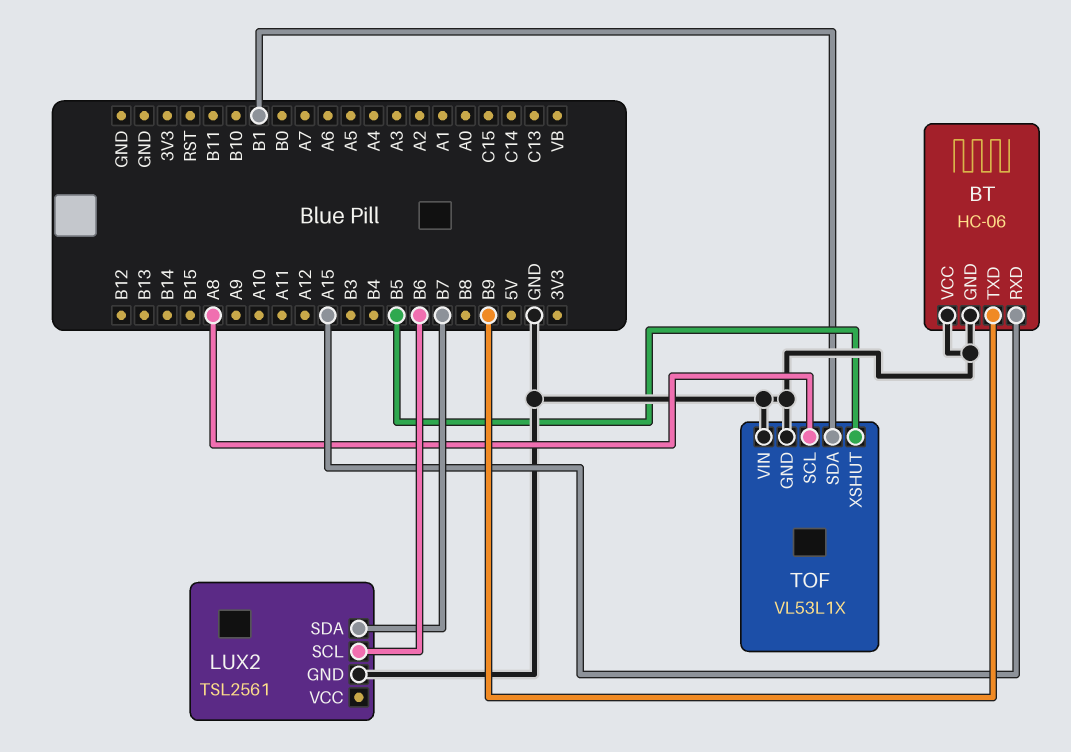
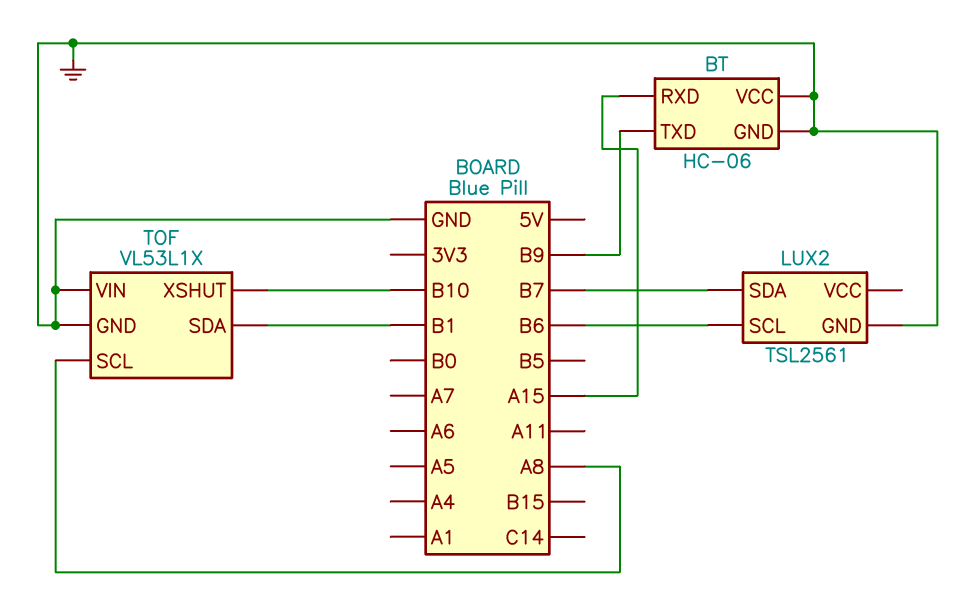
TOF pin XSHUT: B5 -> B10

